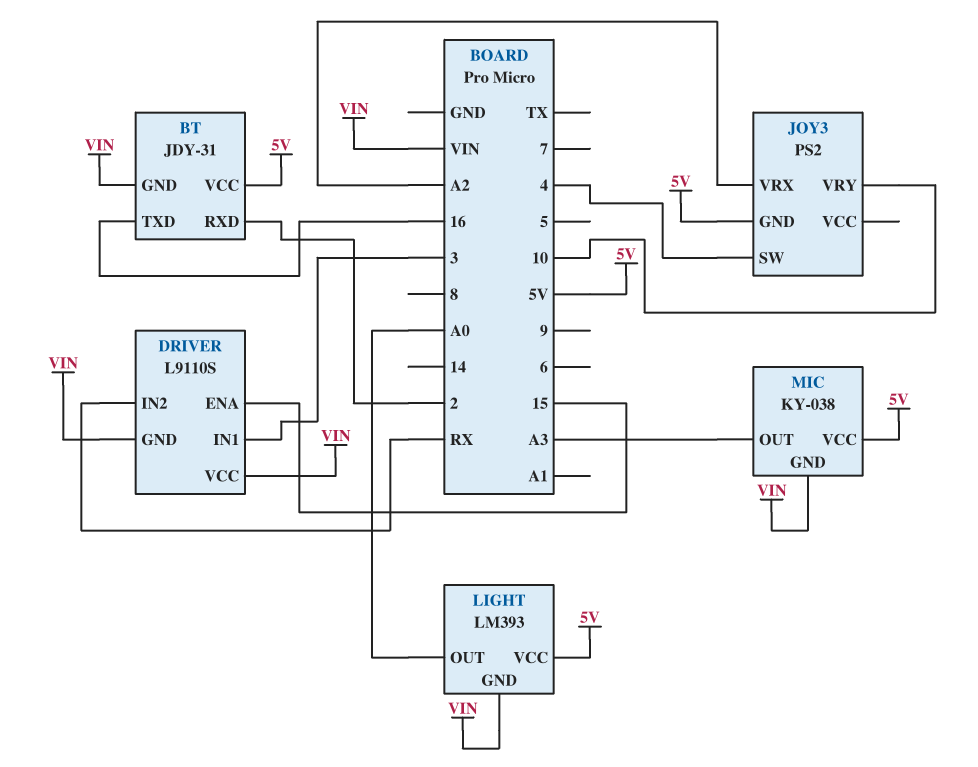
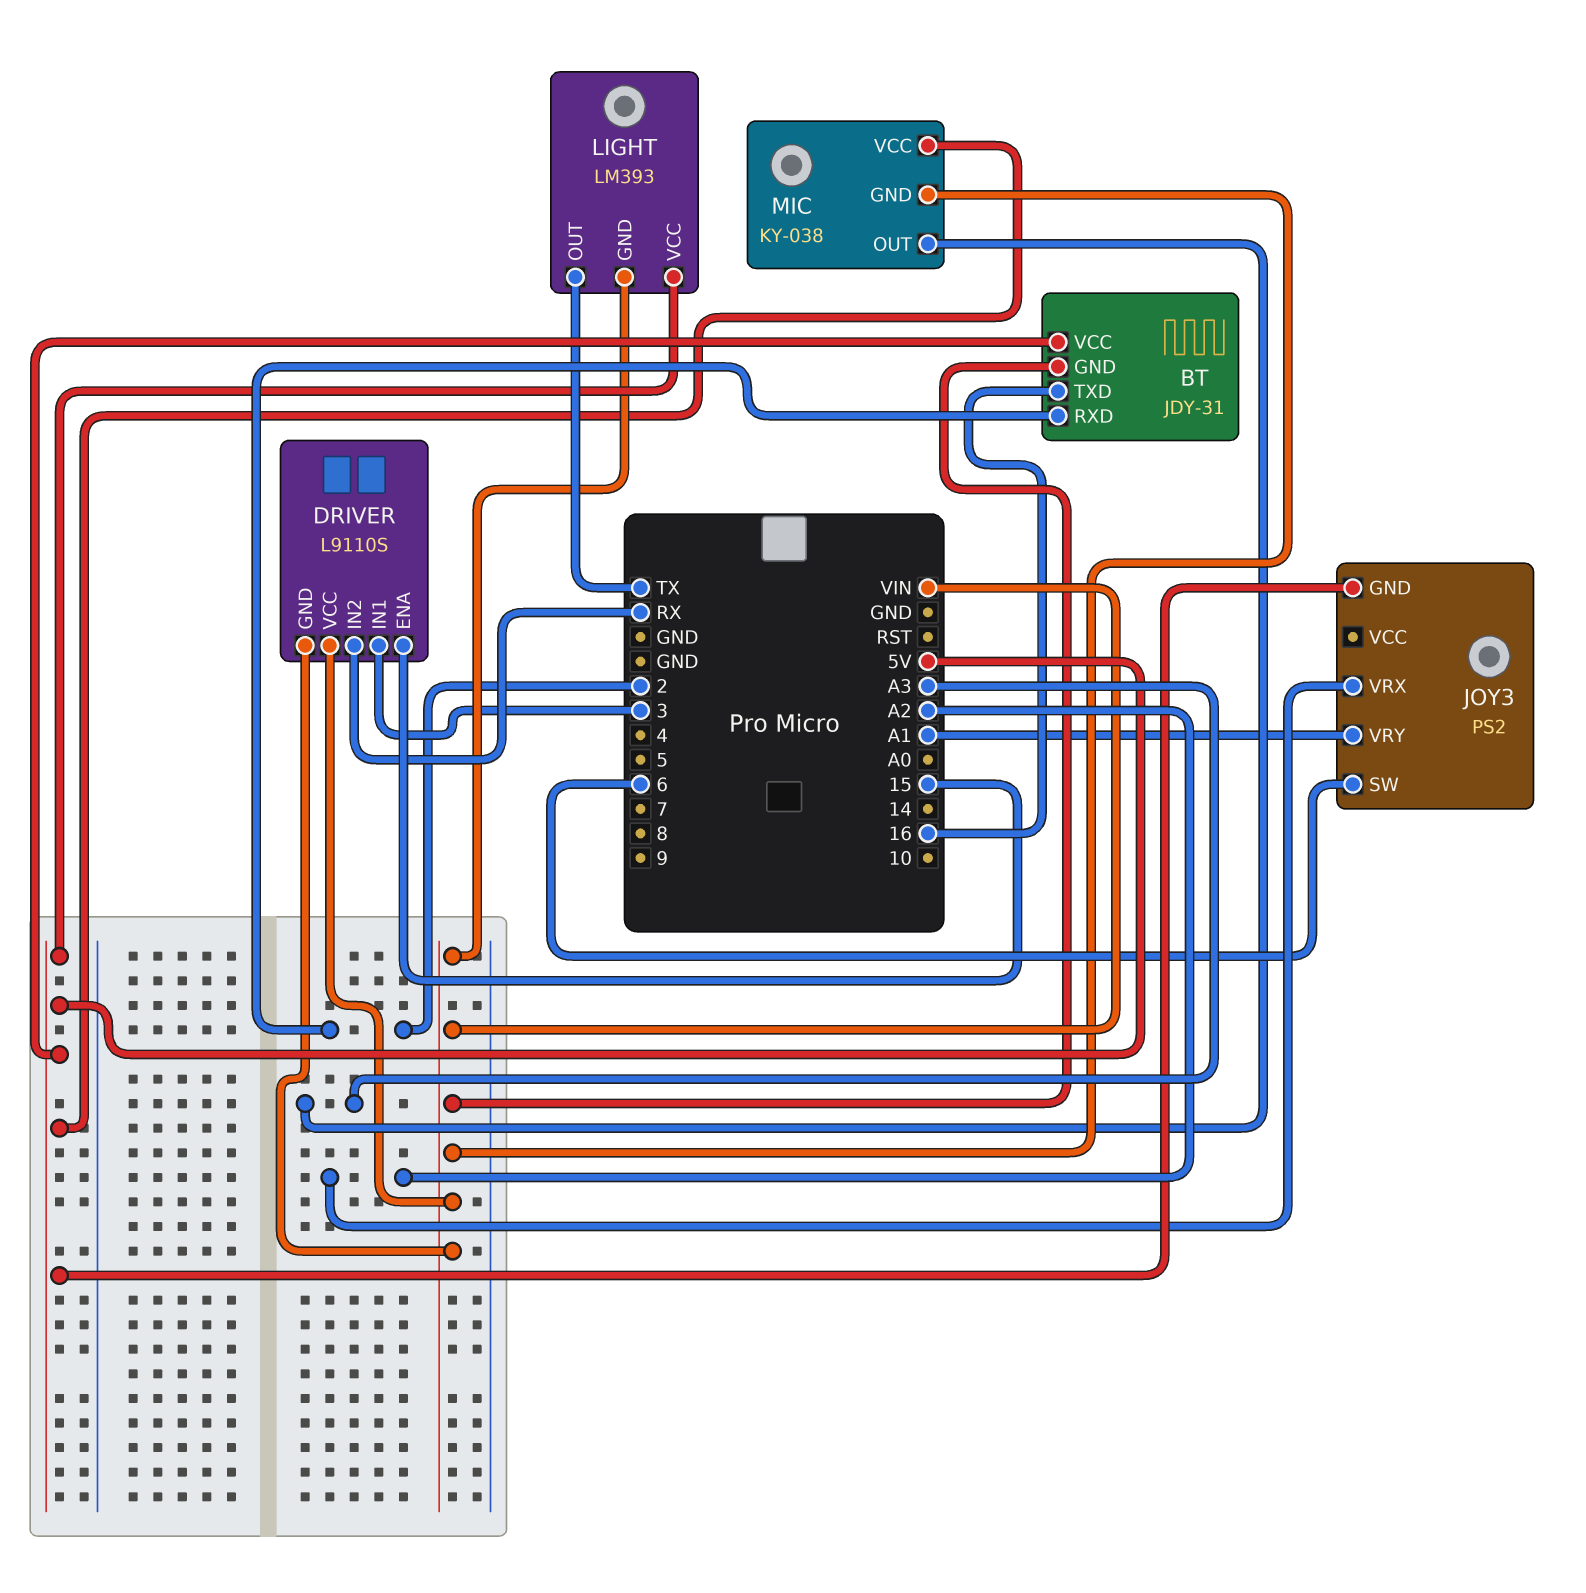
JOY3 pin SW: 4 -> 6
JOY3 pin VRY: 10 -> A1
LIGHT pin OUT: A0 -> TX

